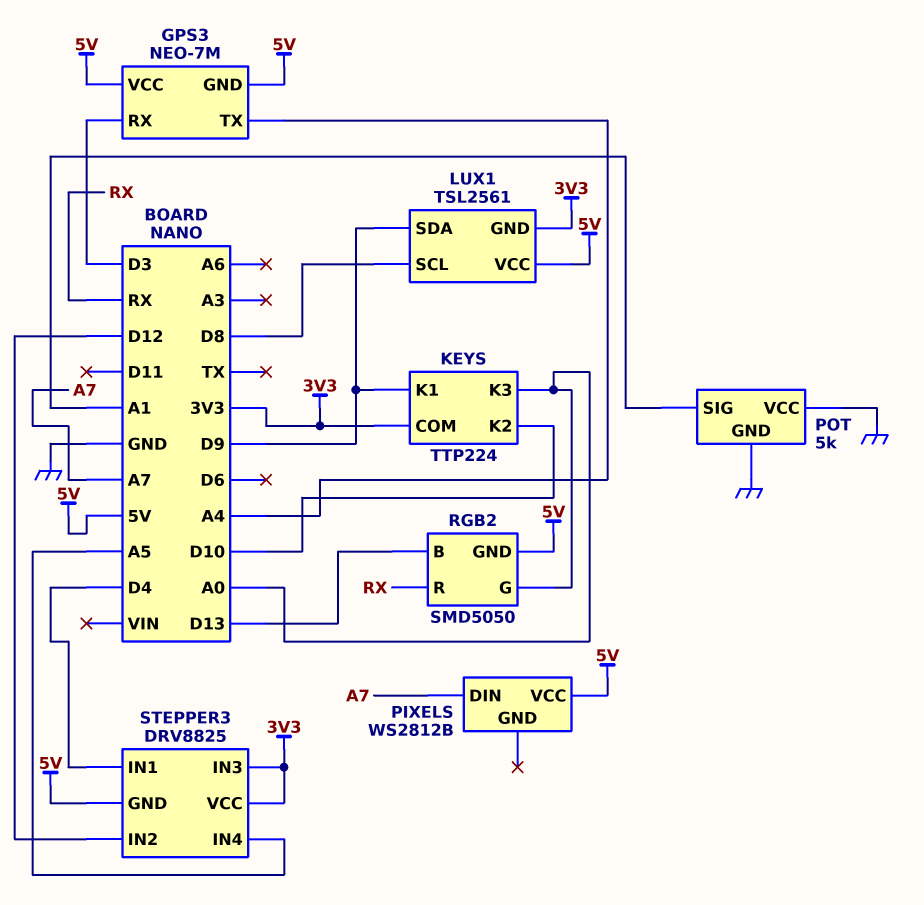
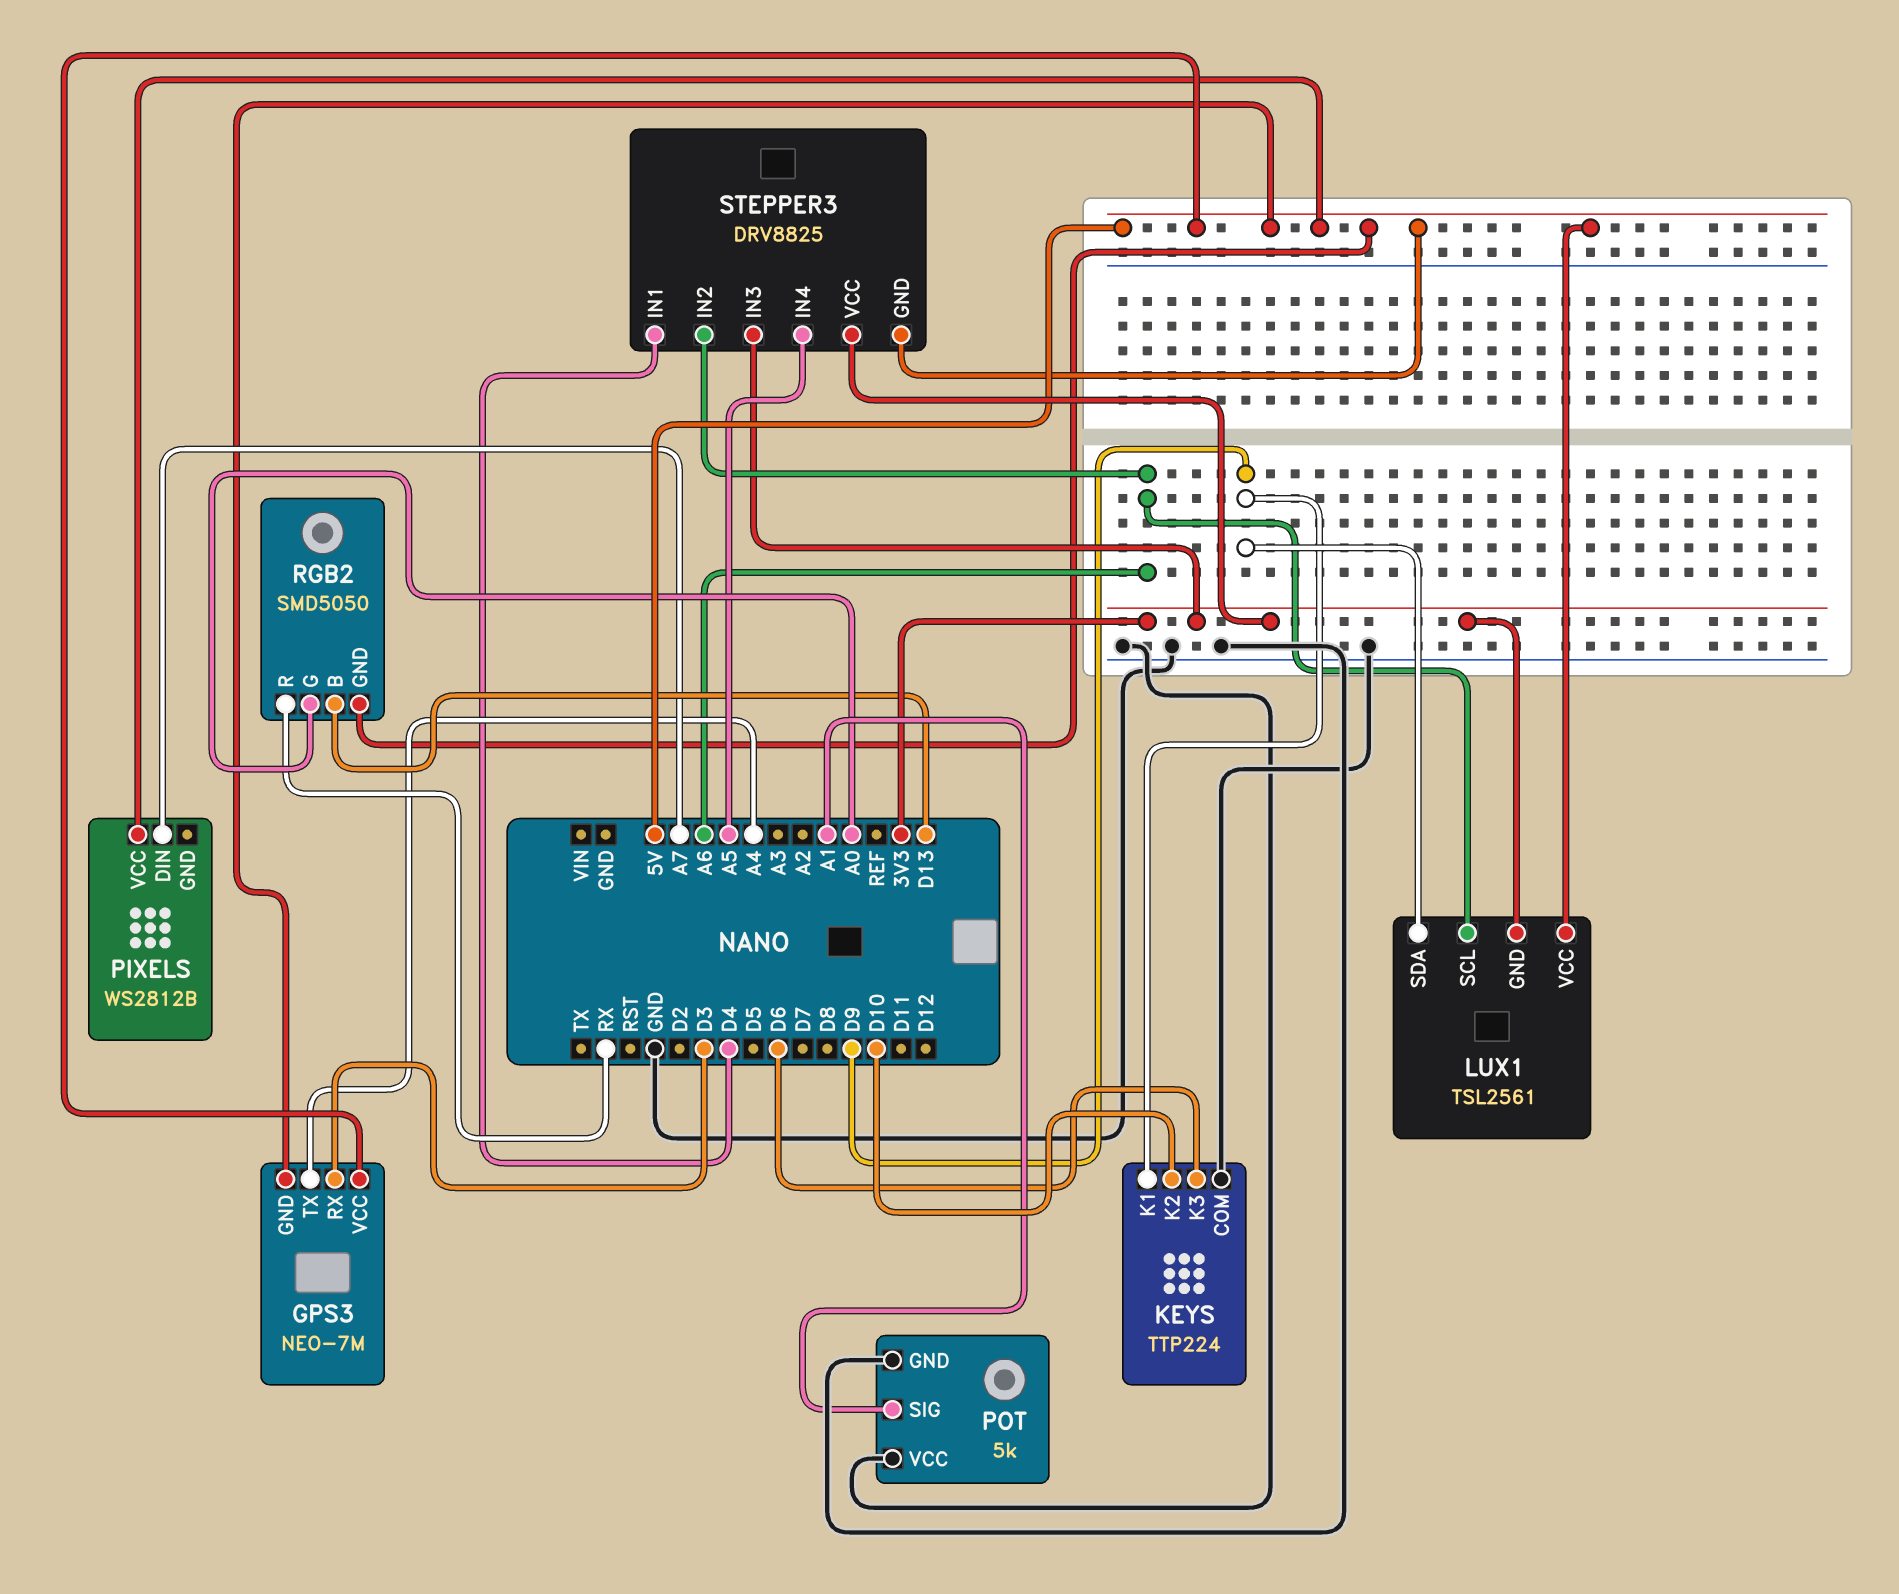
KEYS pin COM: 3V3 -> GND
KEYS pin K3: A0 -> D6
LUX1 pin SCL: D8 -> A6
STEPPER3 pin IN2: D12 -> A6

